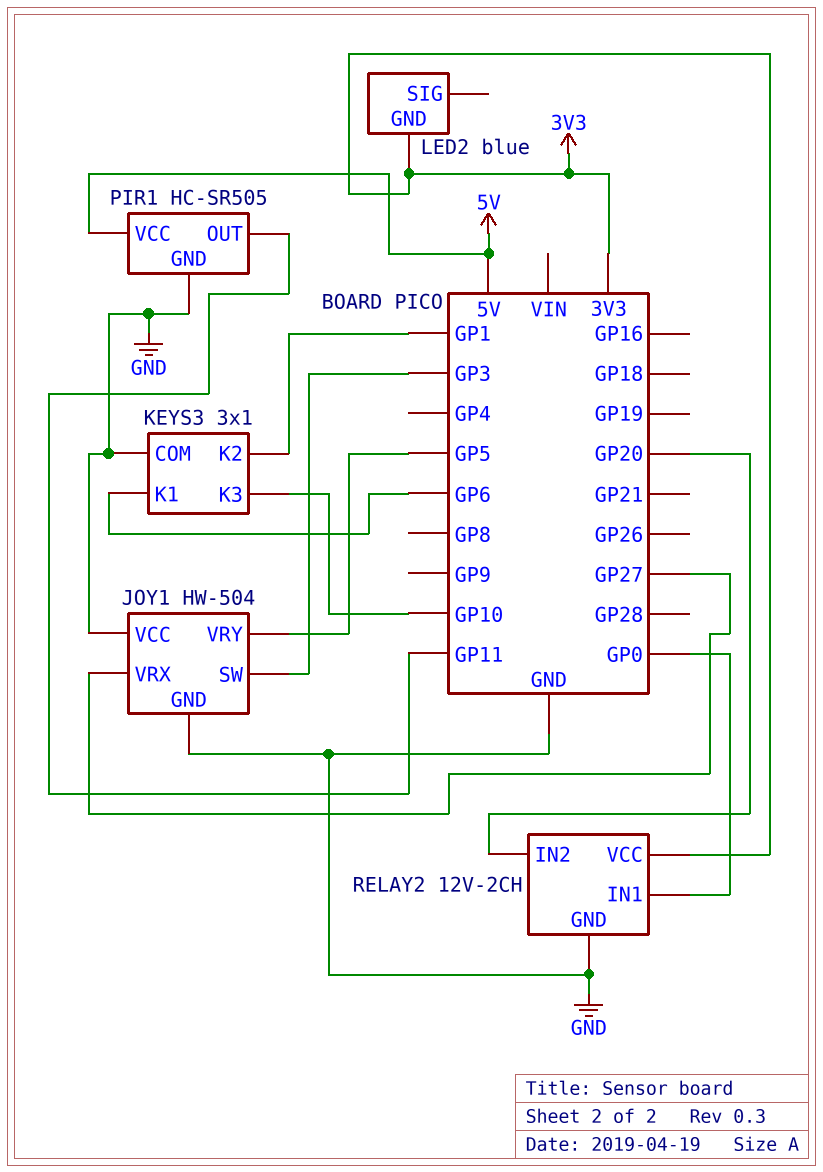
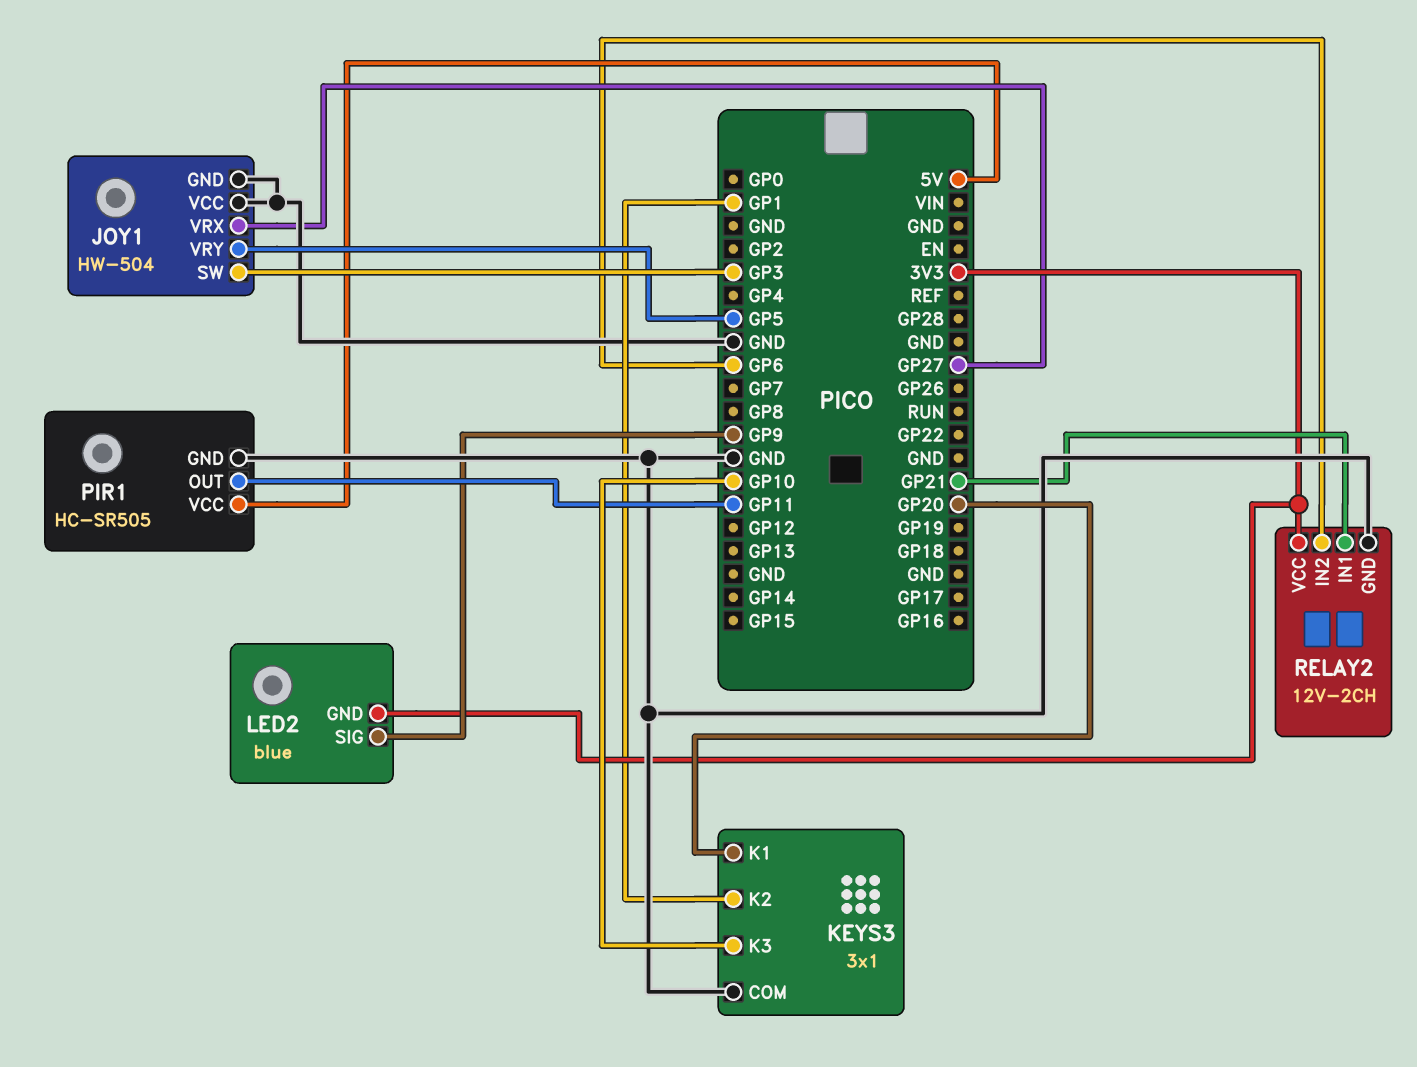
KEYS3 pin K1: GP6 -> GP20
LED2 pin SIG: none -> GP9
RELAY2 pin IN1: GP0 -> GP21
RELAY2 pin IN2: GP20 -> GP6

